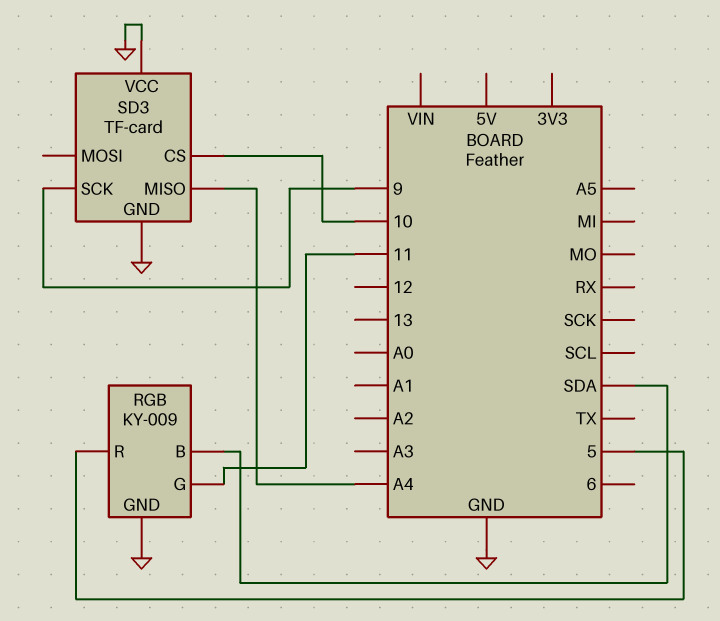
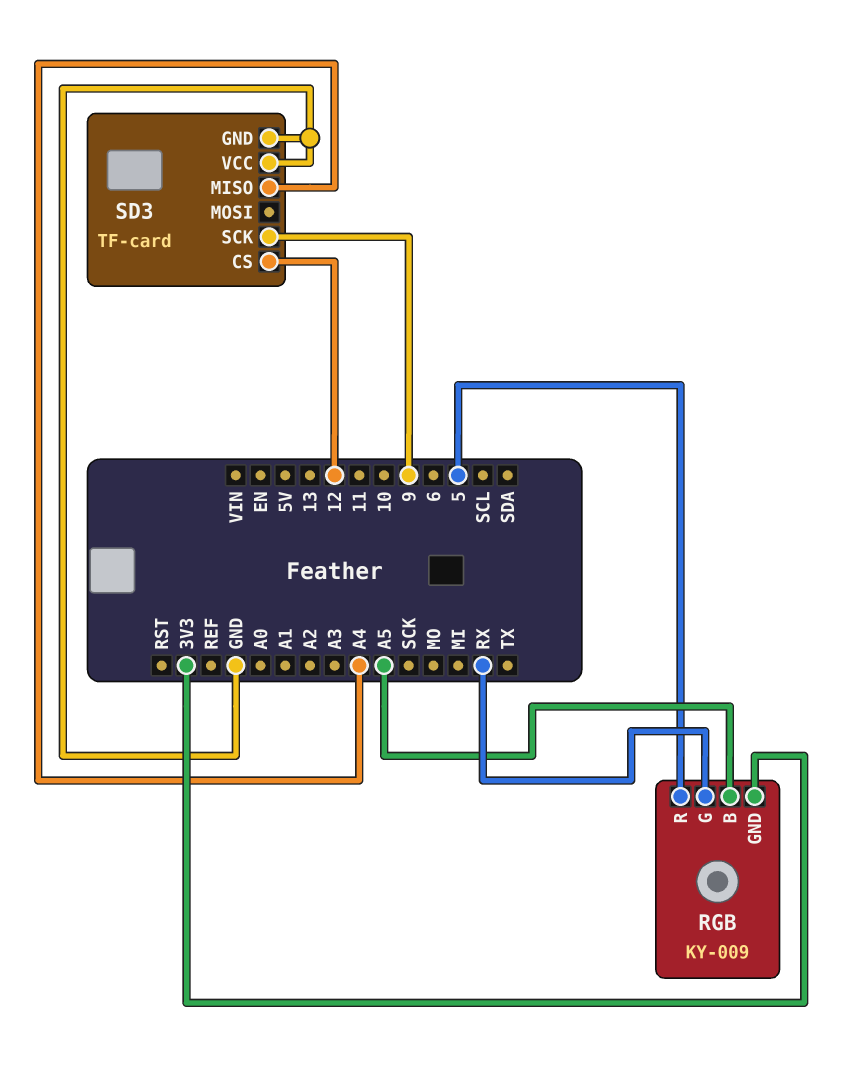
RGB pin B: SDA -> A5
RGB pin G: 11 -> RX
RGB pin GND: GND -> 3V3
SD3 pin CS: 10 -> 12

